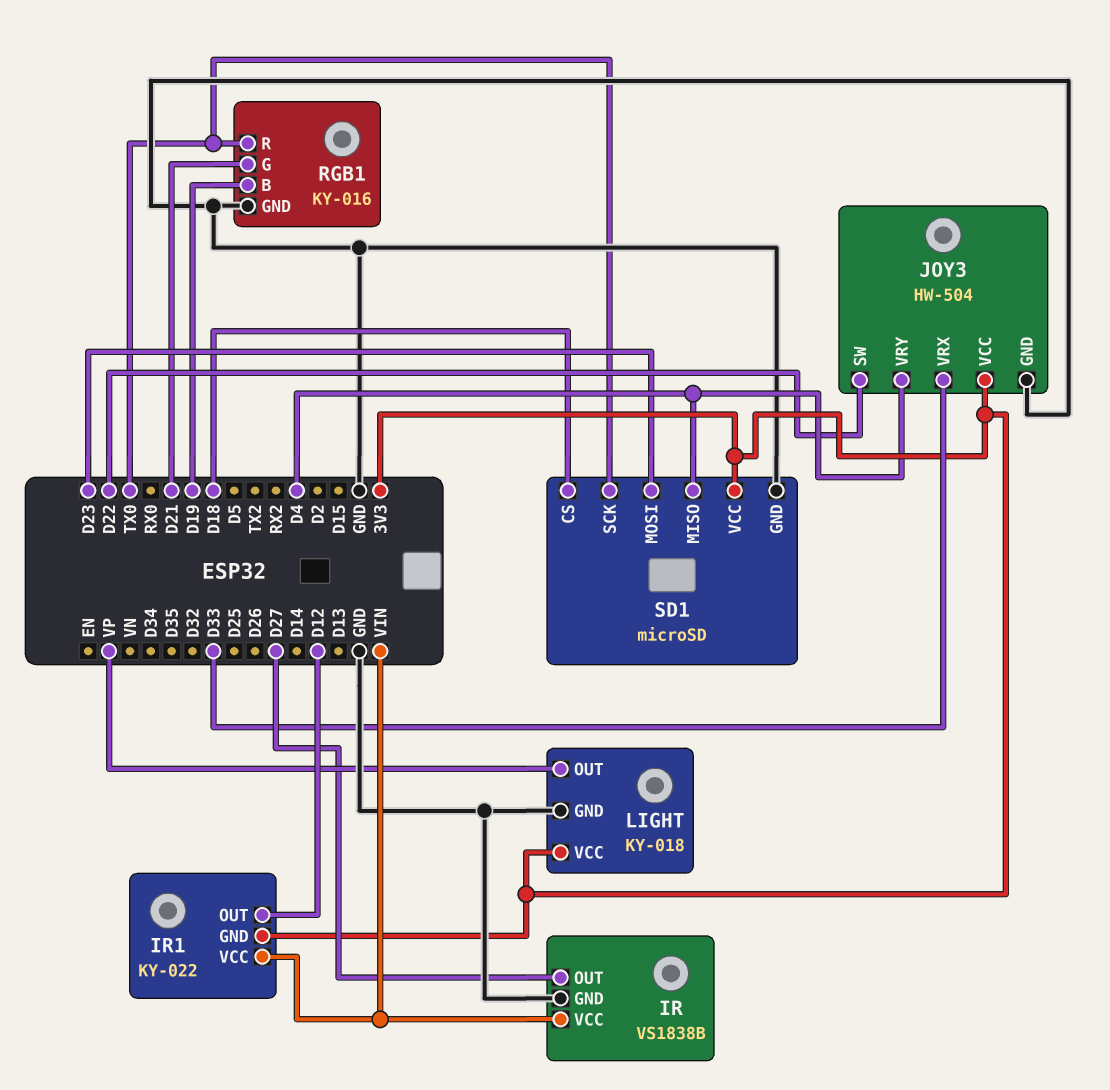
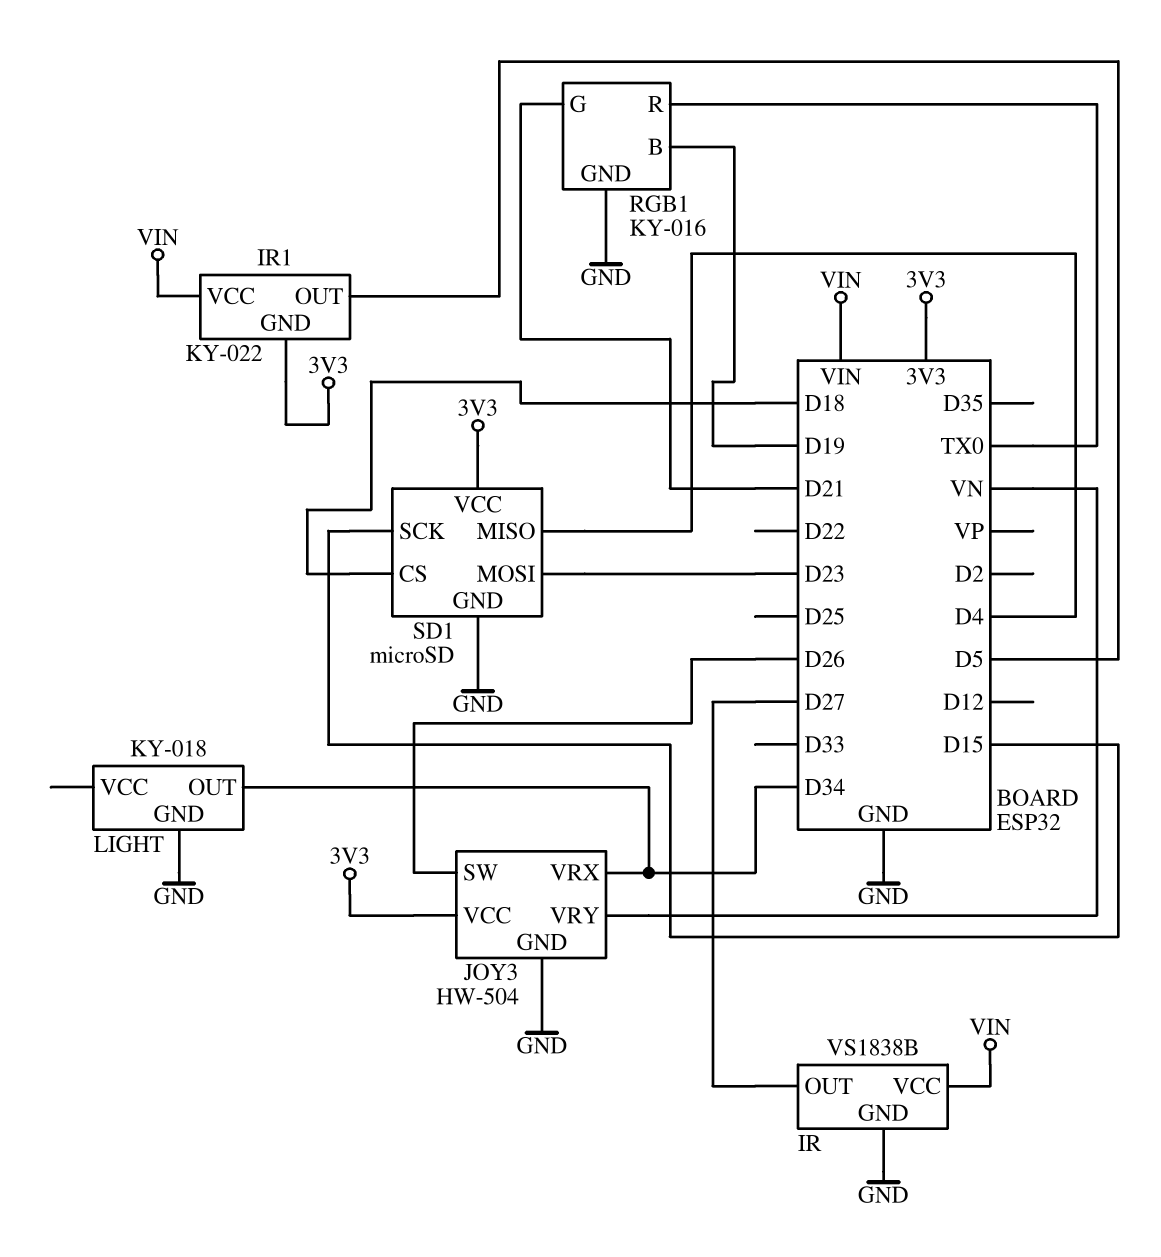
IR1 pin OUT: D12 -> D5
JOY3 pin SW: D22 -> D26
JOY3 pin VRX: D33 -> D34
JOY3 pin VRY: D4 -> VN
LIGHT pin OUT: VP -> D34
LIGHT pin VCC: 3V3 -> none
SD1 pin SCK: TX0 -> D15

